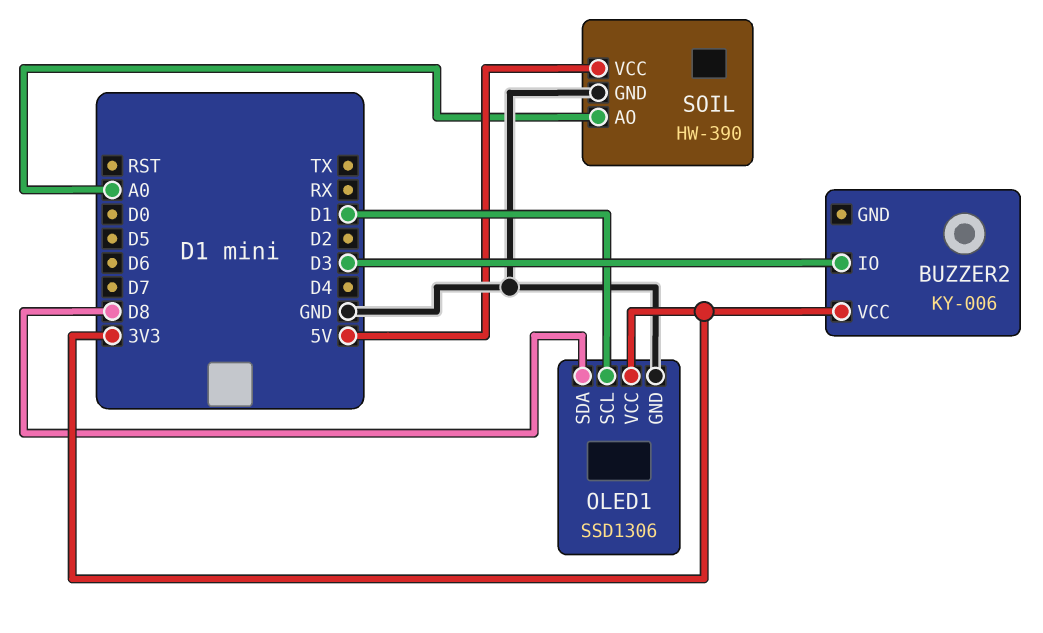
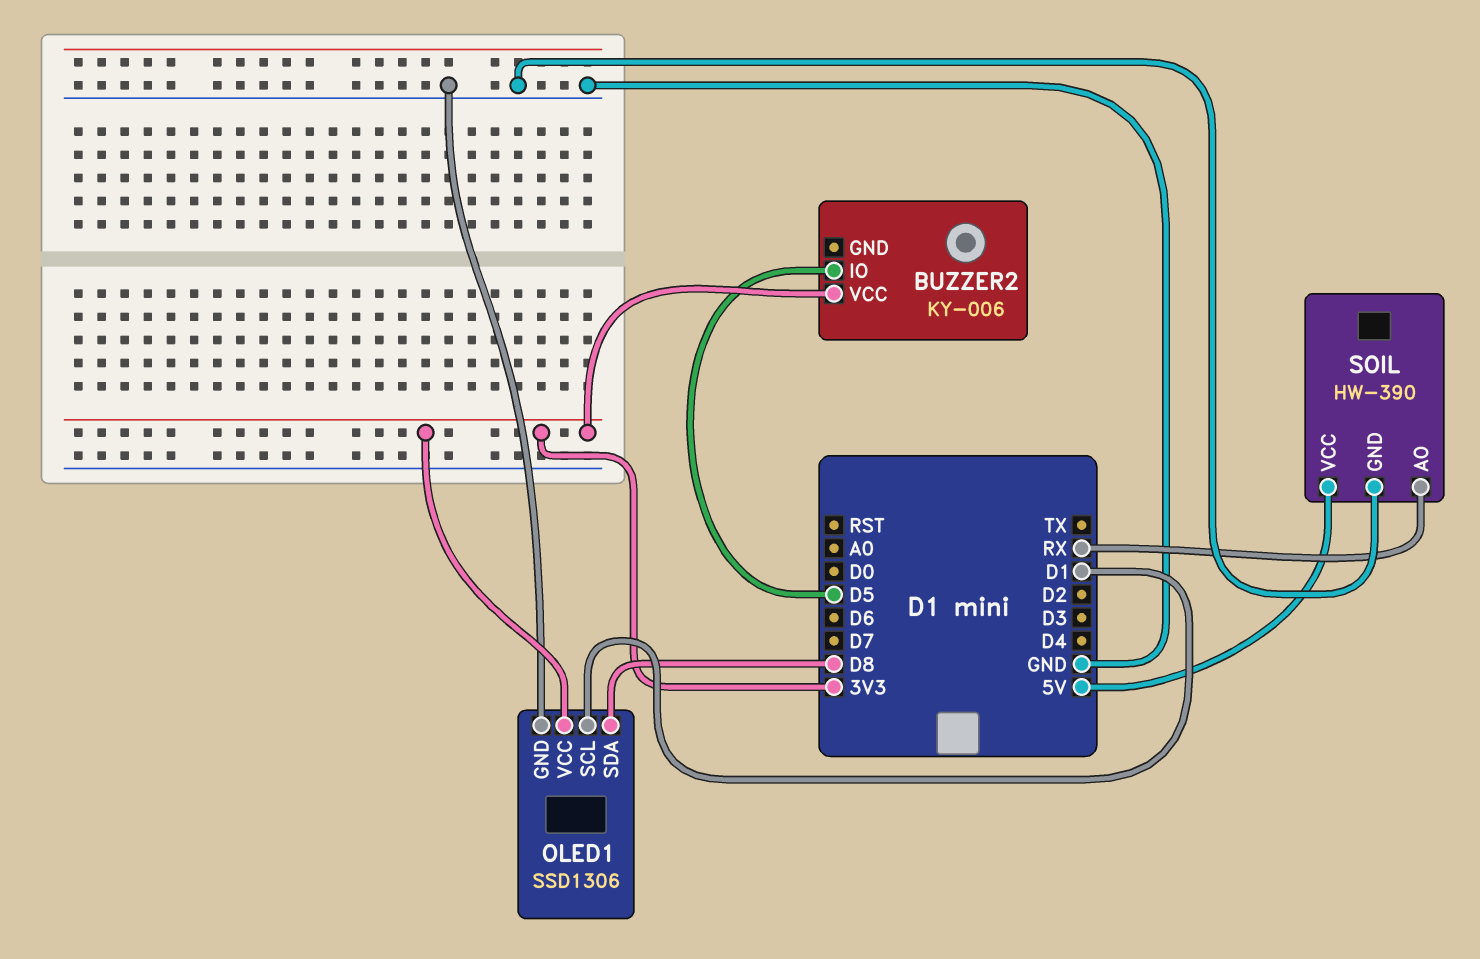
BUZZER2 pin IO: D3 -> D5
SOIL pin AO: A0 -> RX

